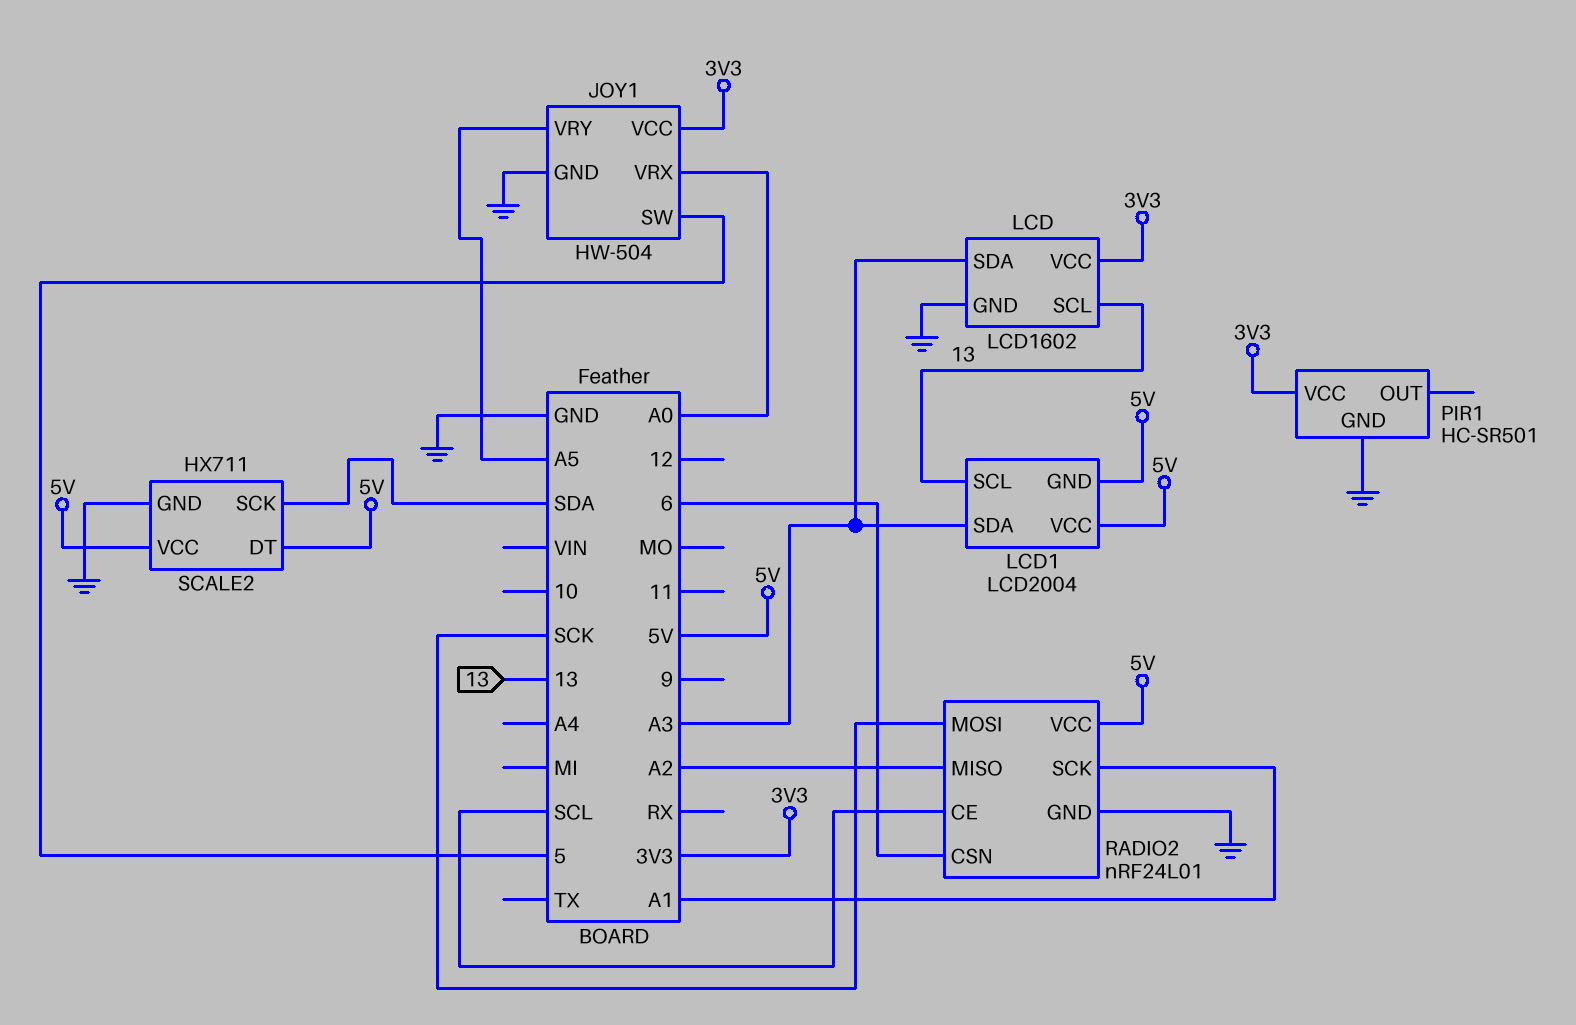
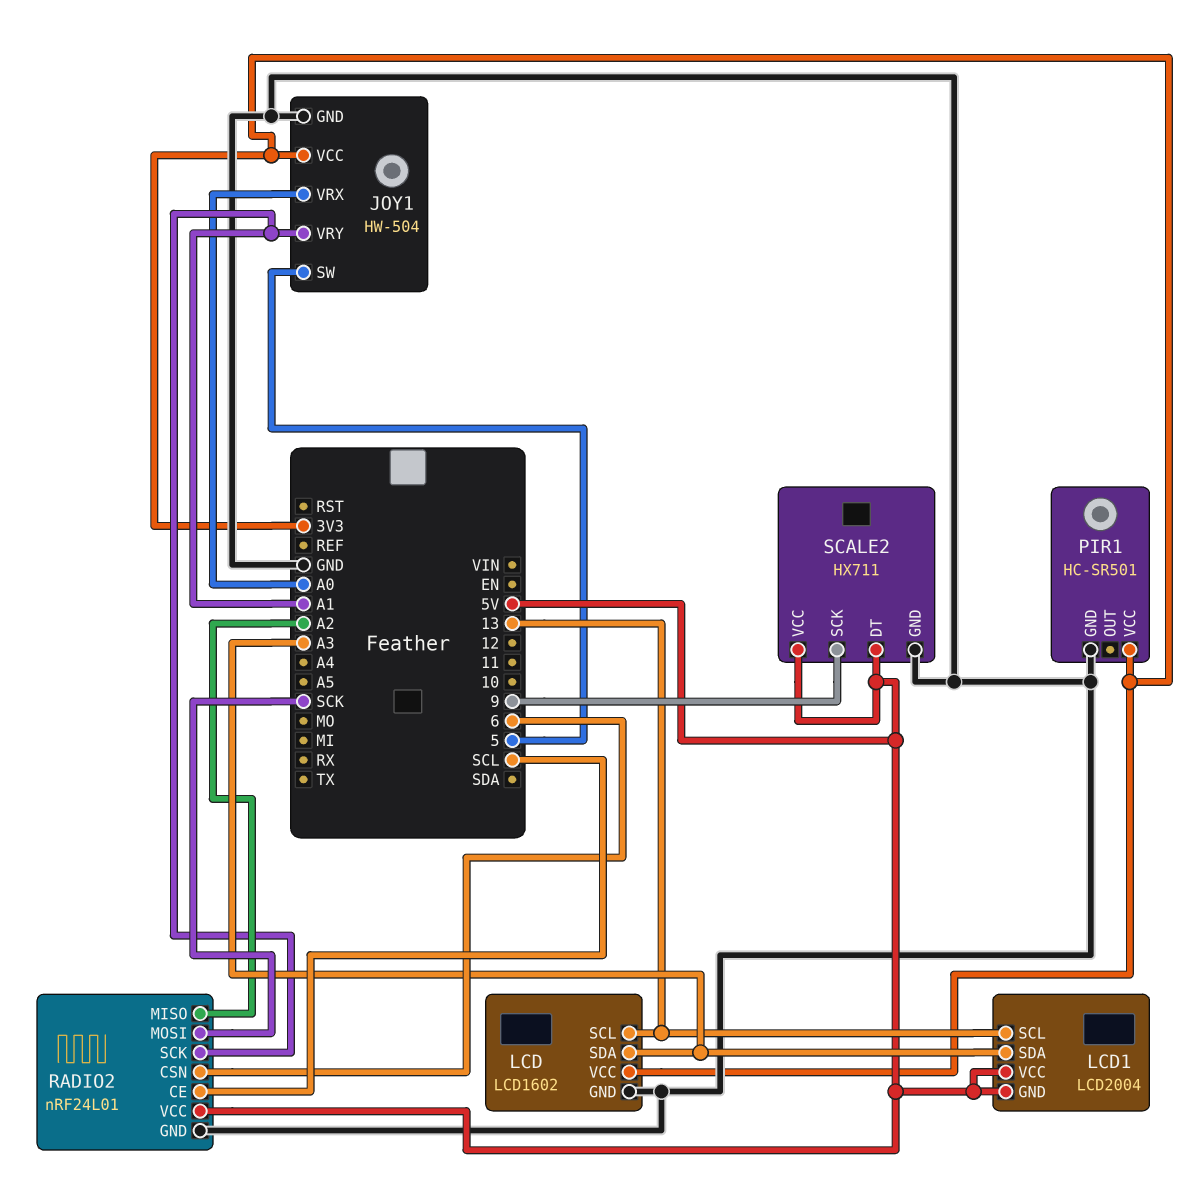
JOY1 pin VRY: A5 -> A1
SCALE2 pin SCK: SDA -> 9

